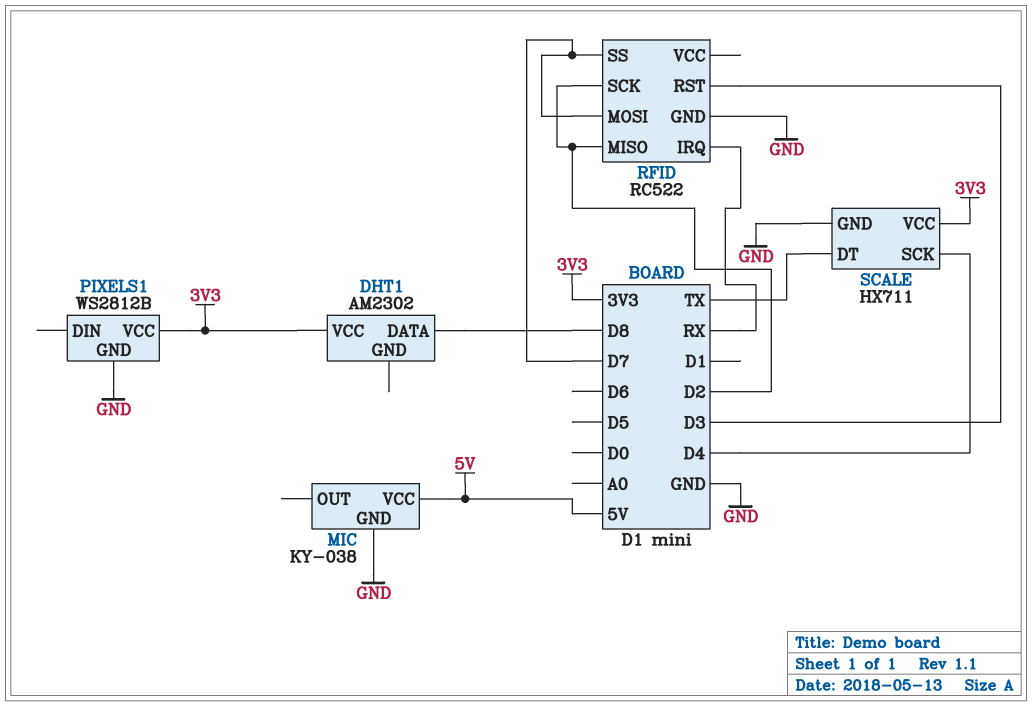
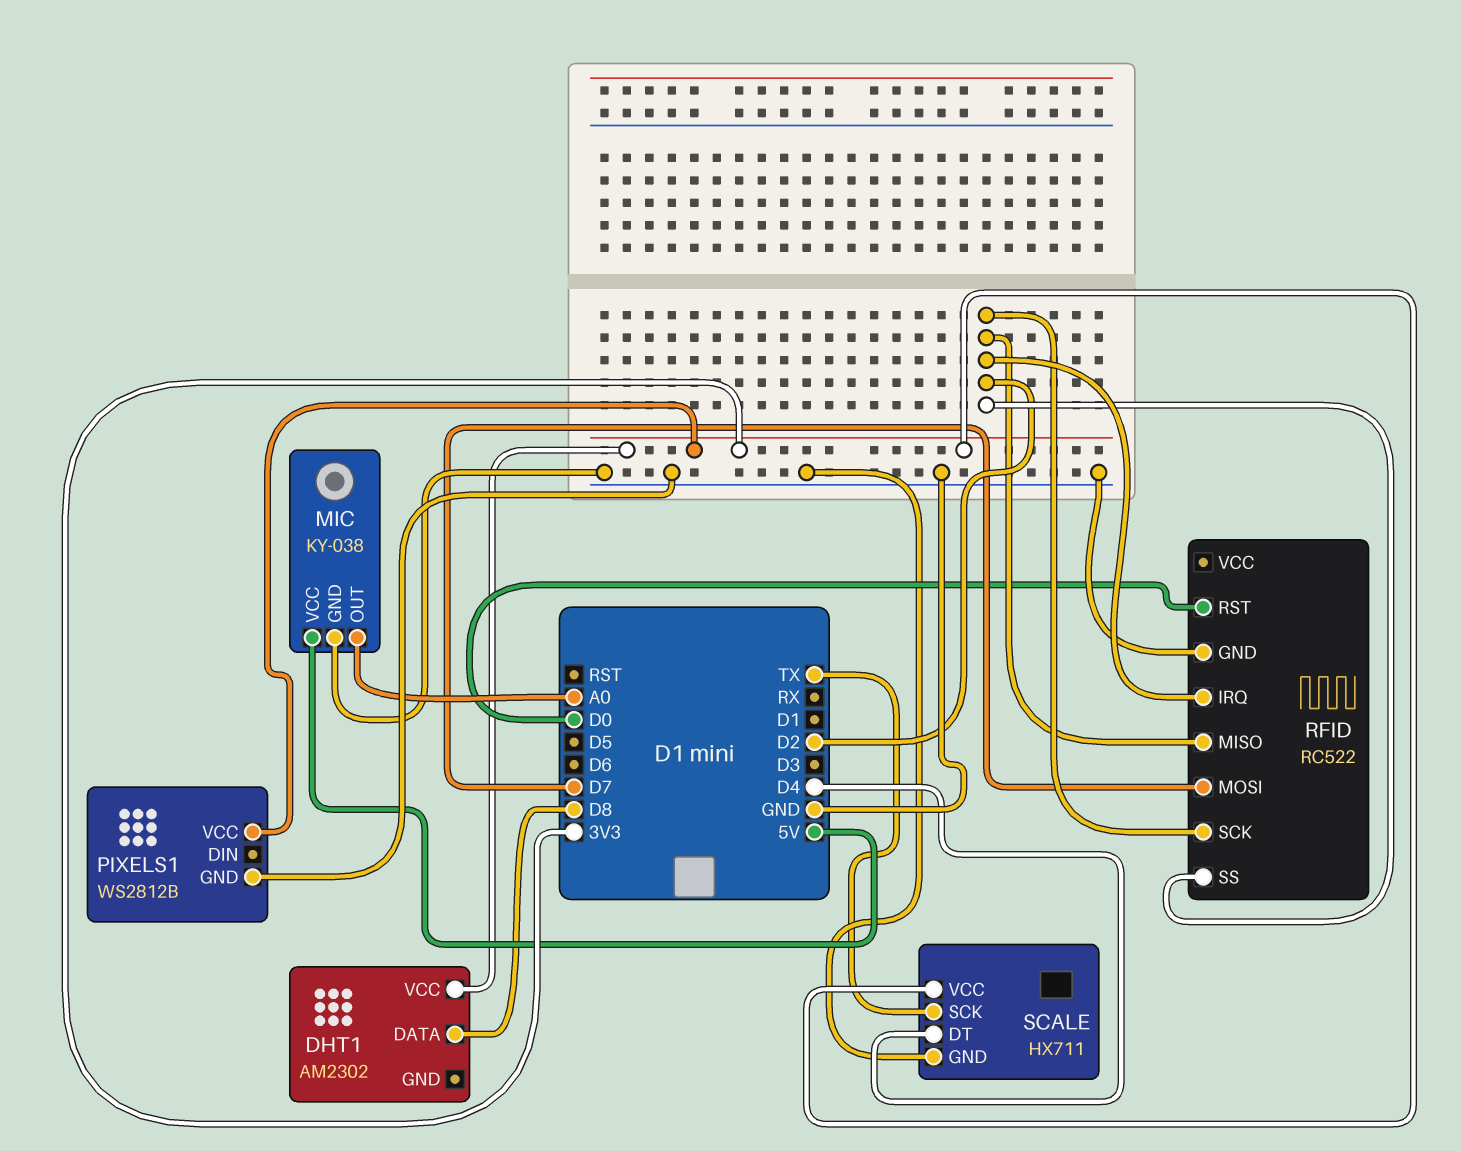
MIC pin OUT: none -> A0
RFID pin IRQ: RX -> D2
RFID pin RST: D3 -> D0
RFID pin SS: D7 -> D2
SCALE pin DT: TX -> D4
SCALE pin SCK: D4 -> TX

